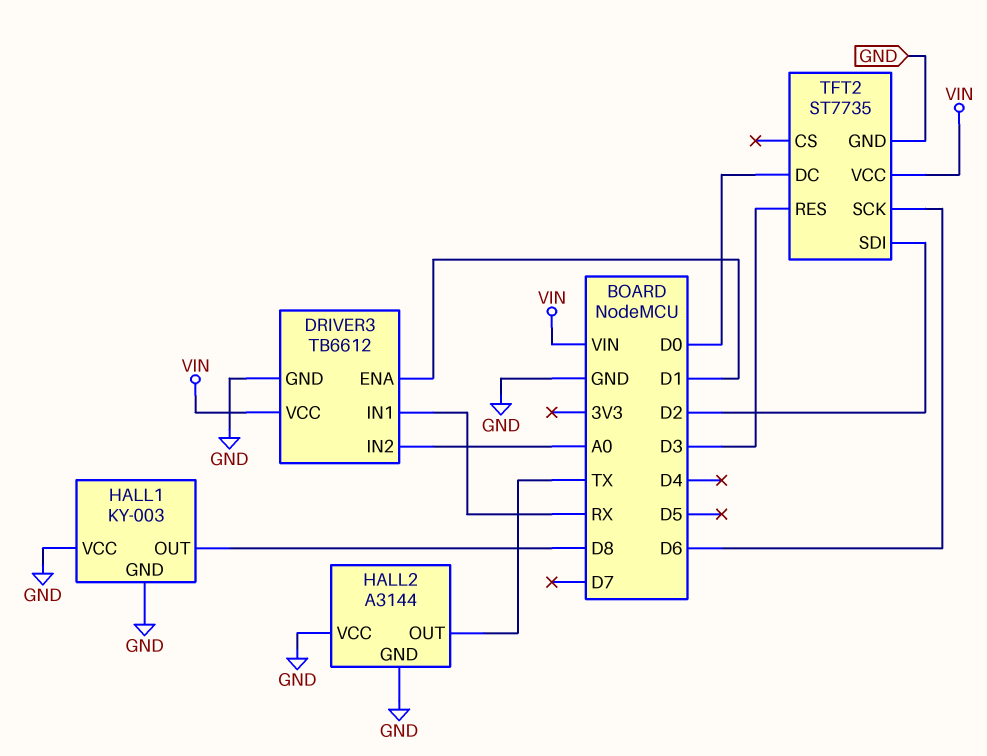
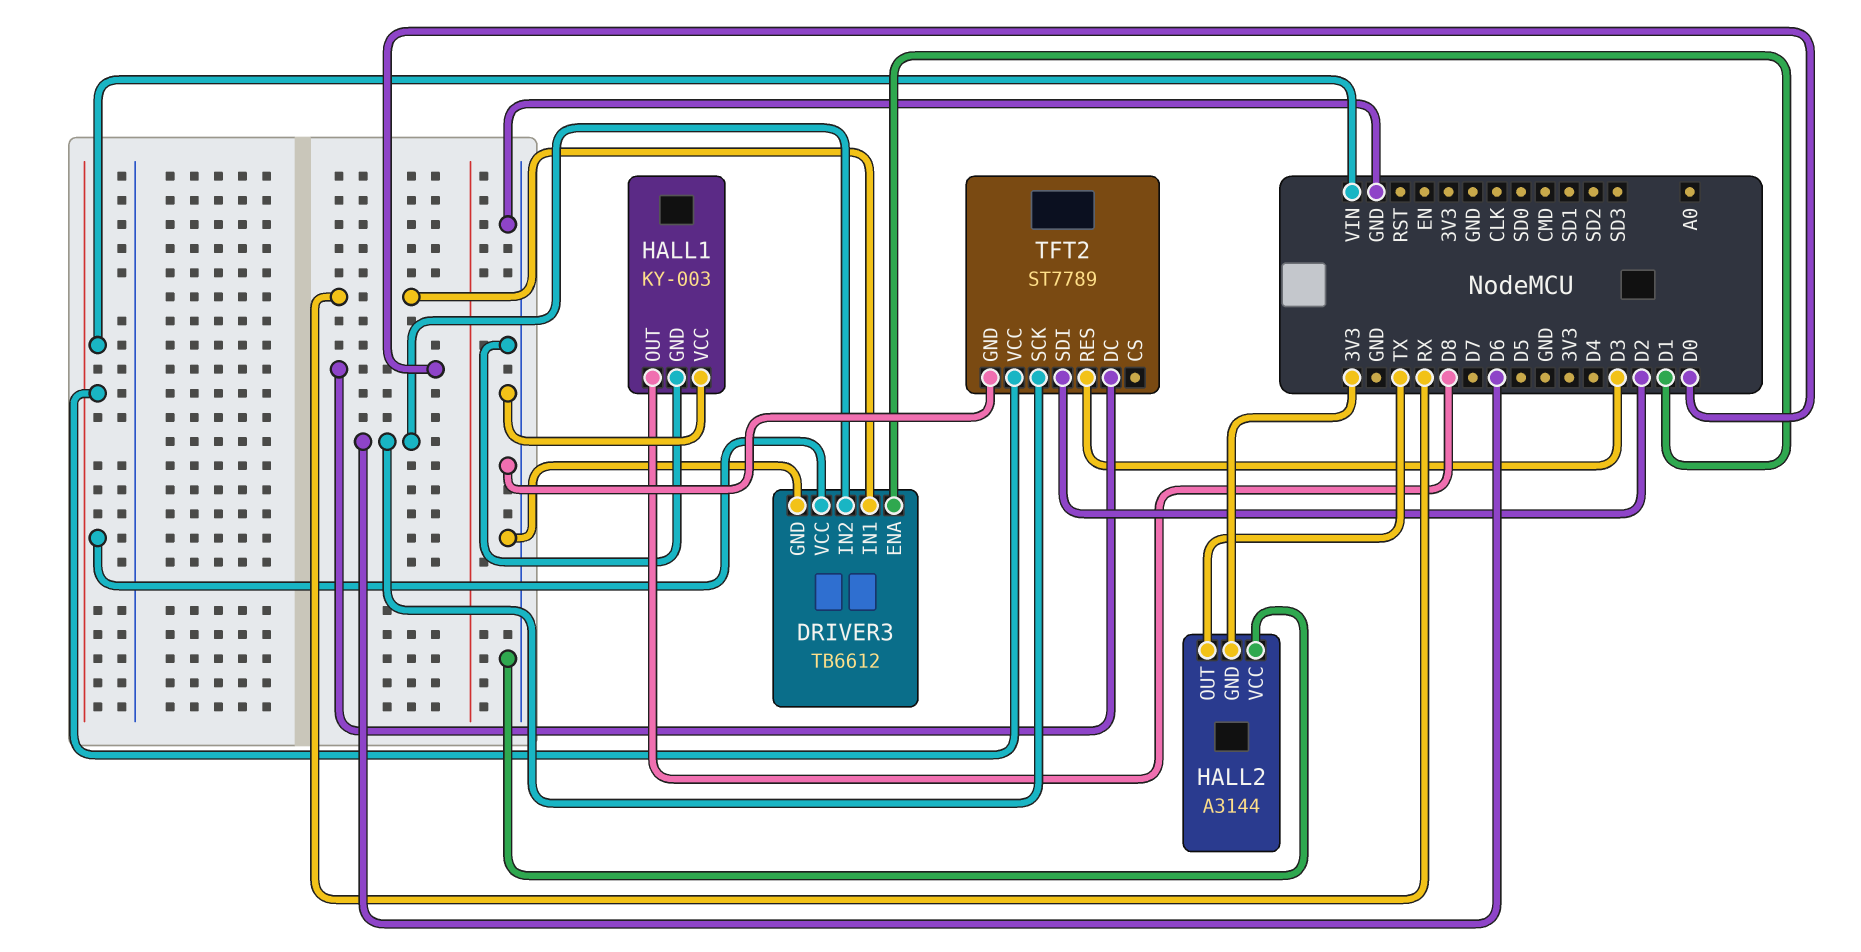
DRIVER3 pin IN2: A0 -> D6
HALL2 pin GND: GND -> 3V3
TFT2: ST7735 -> ST7789

